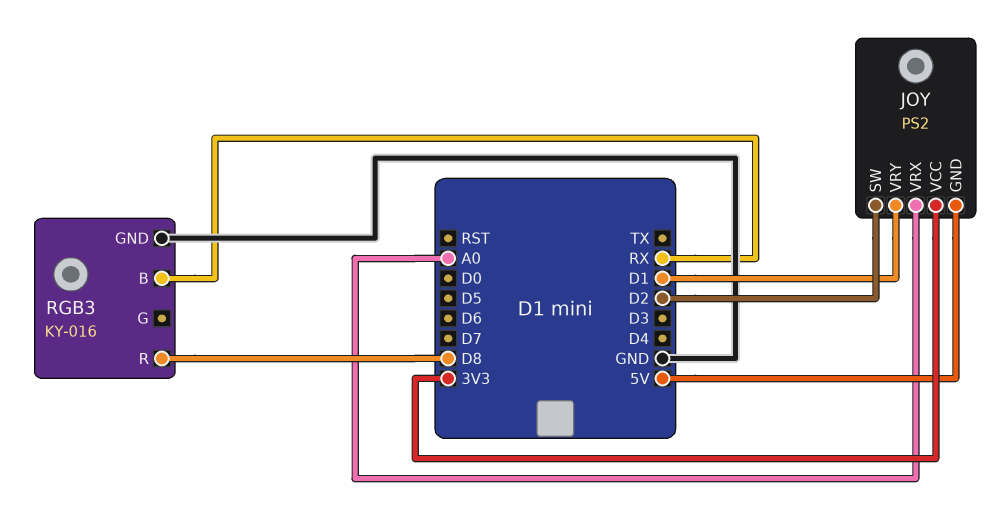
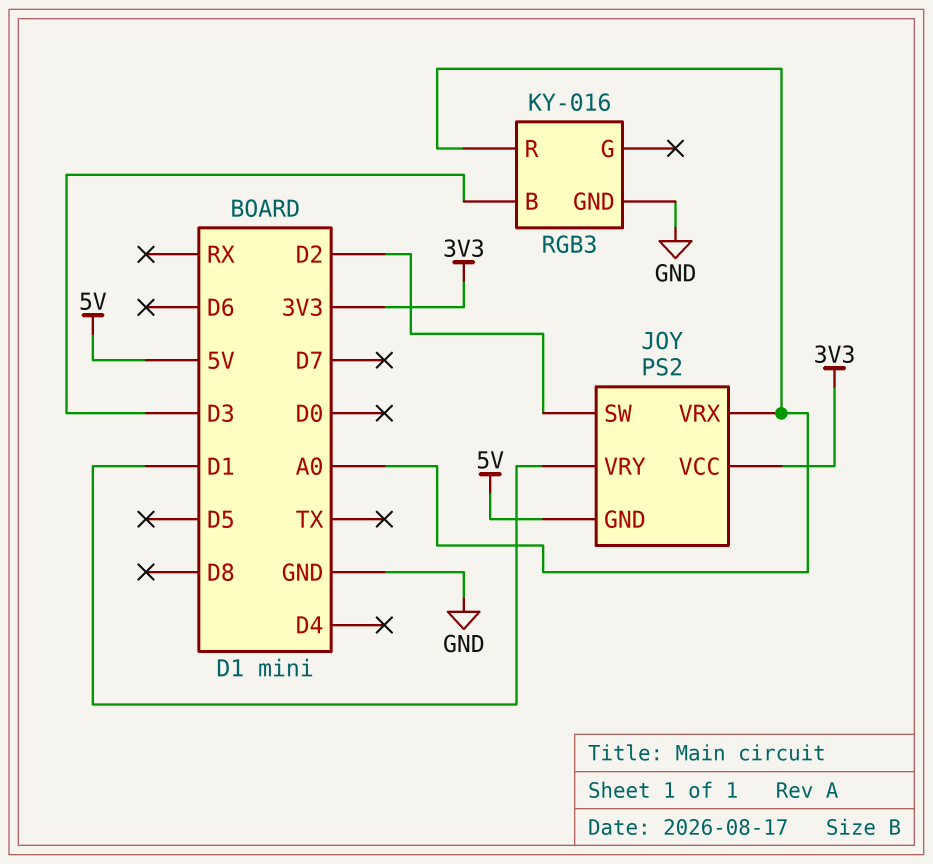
RGB3 pin B: RX -> D3
RGB3 pin R: D8 -> A0

